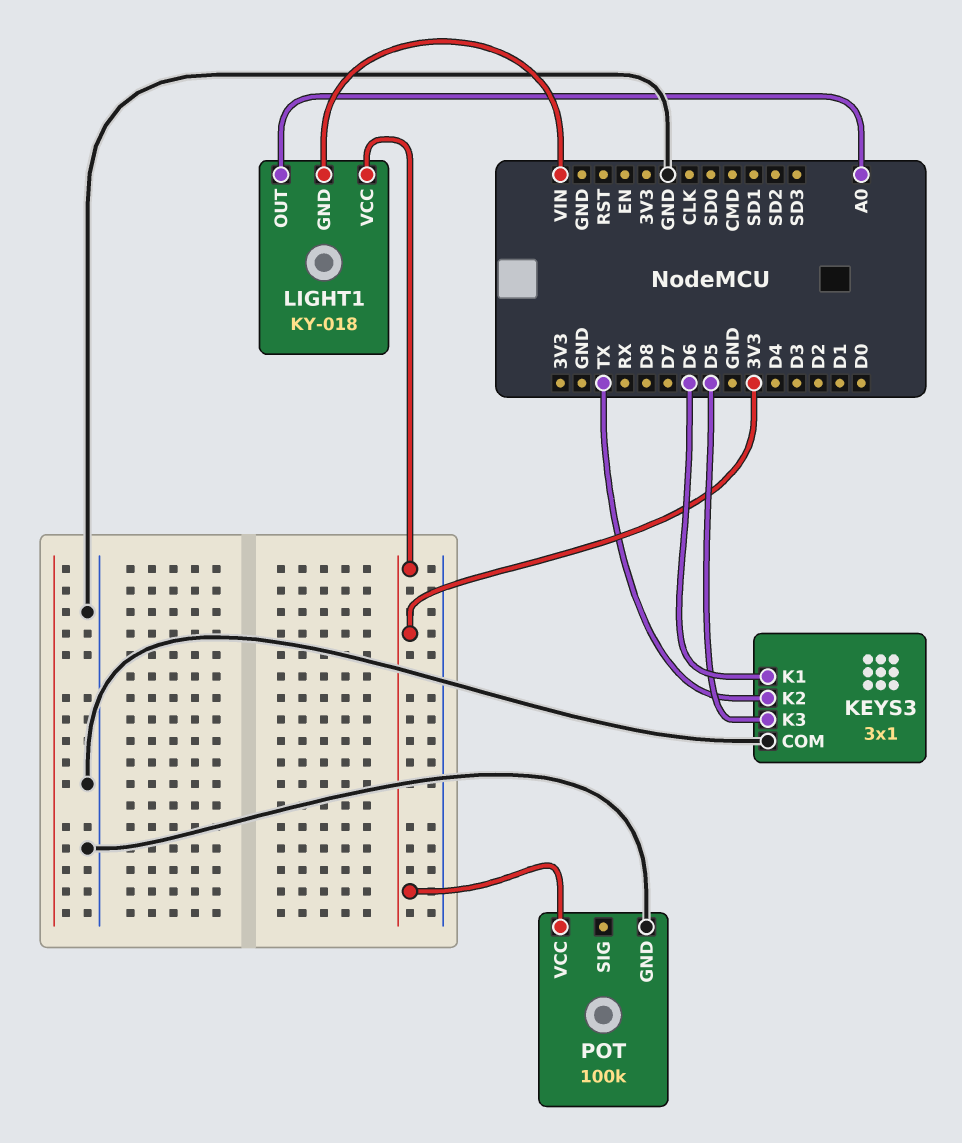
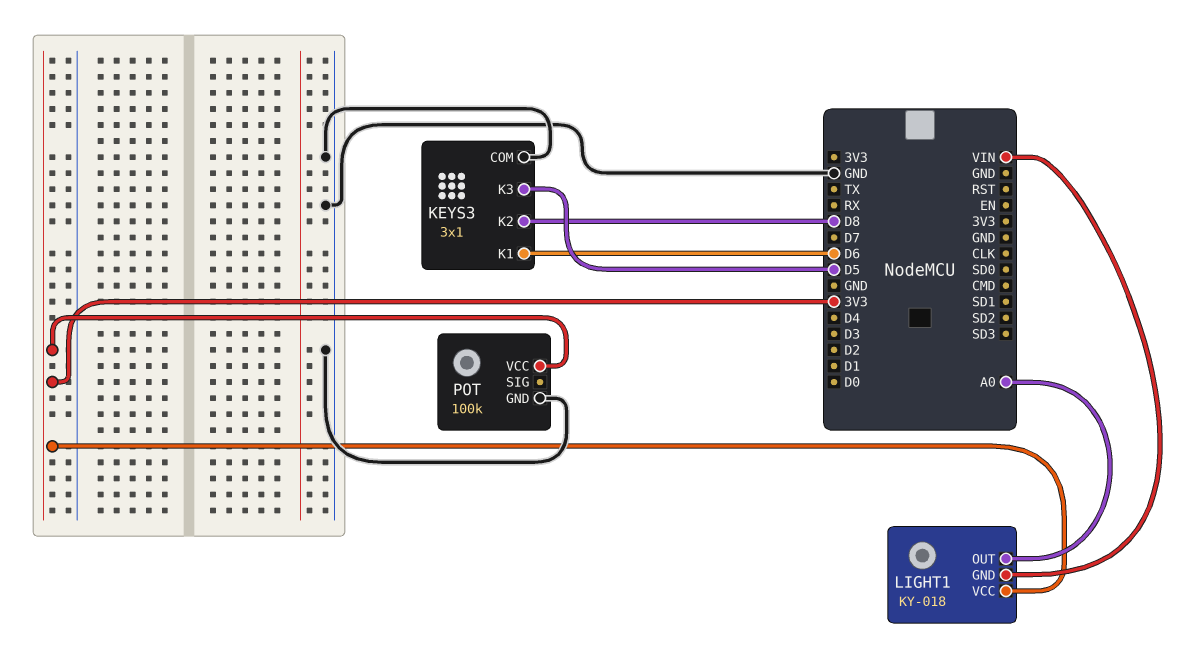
KEYS3 pin K2: TX -> D8

